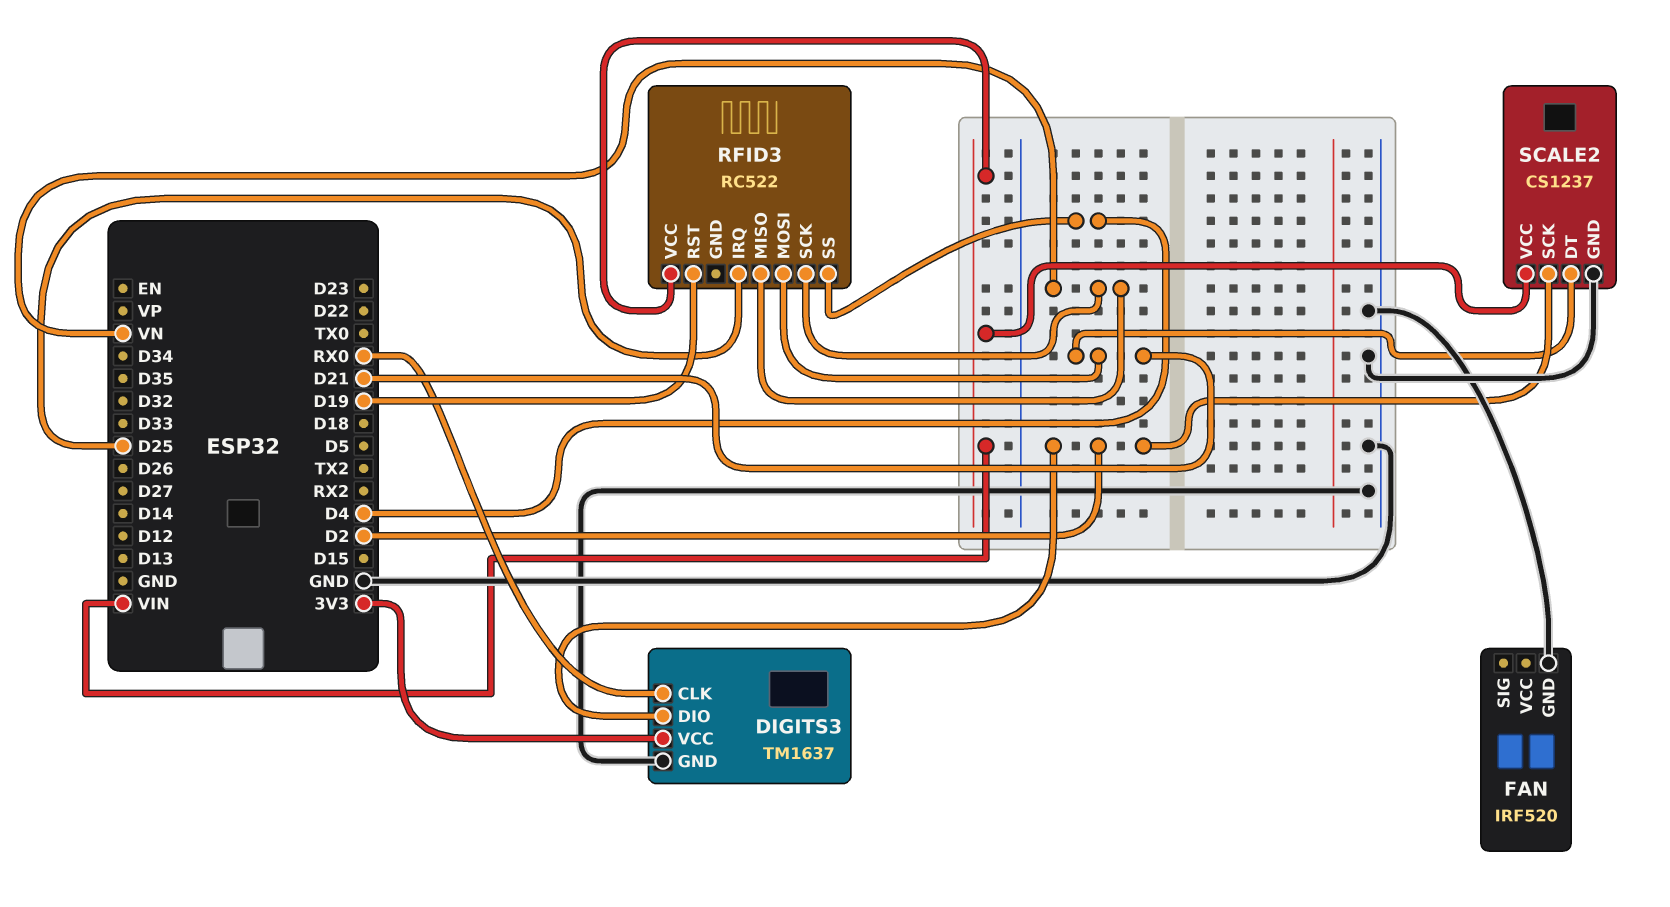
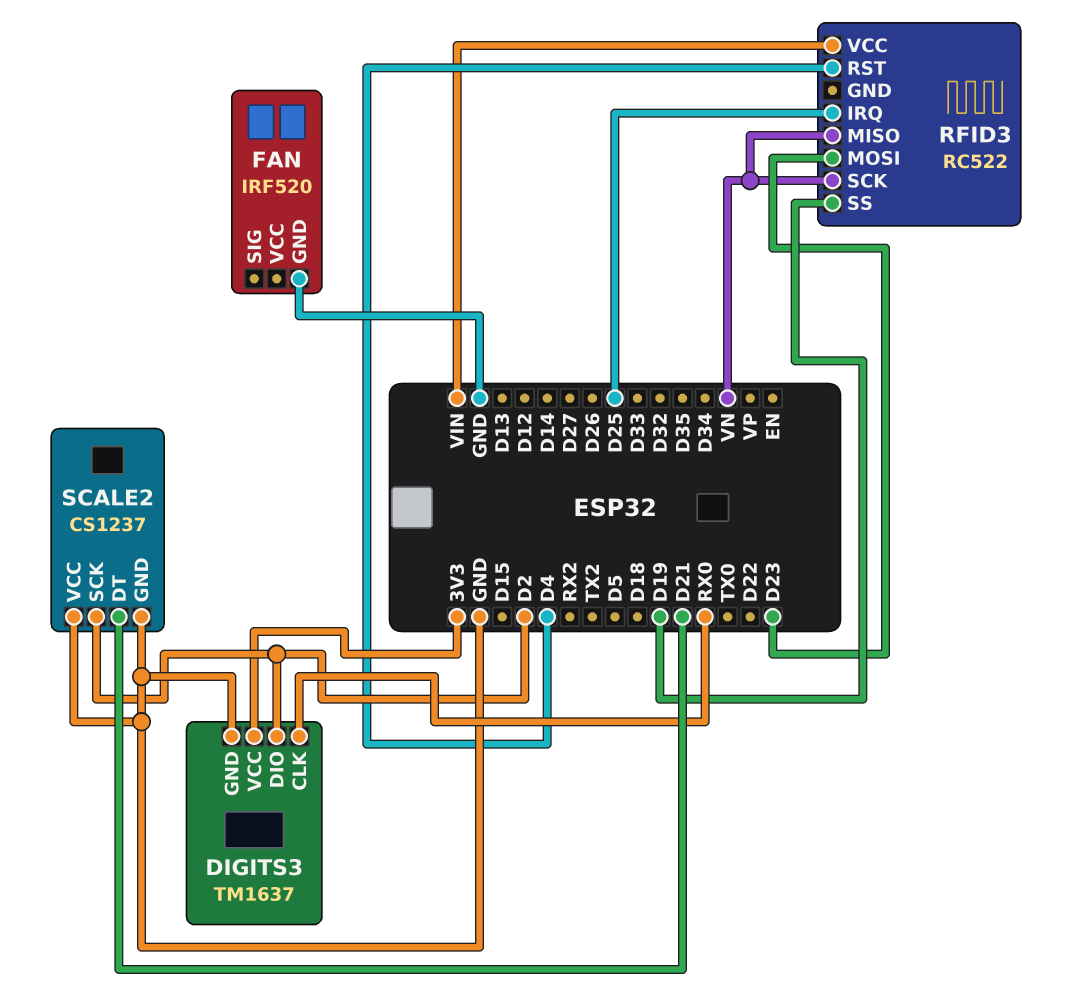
RFID3 pin MOSI: D21 -> D23
RFID3 pin RST: D19 -> D4
RFID3 pin SS: D4 -> D19
SCALE2 pin VCC: VIN -> GND

